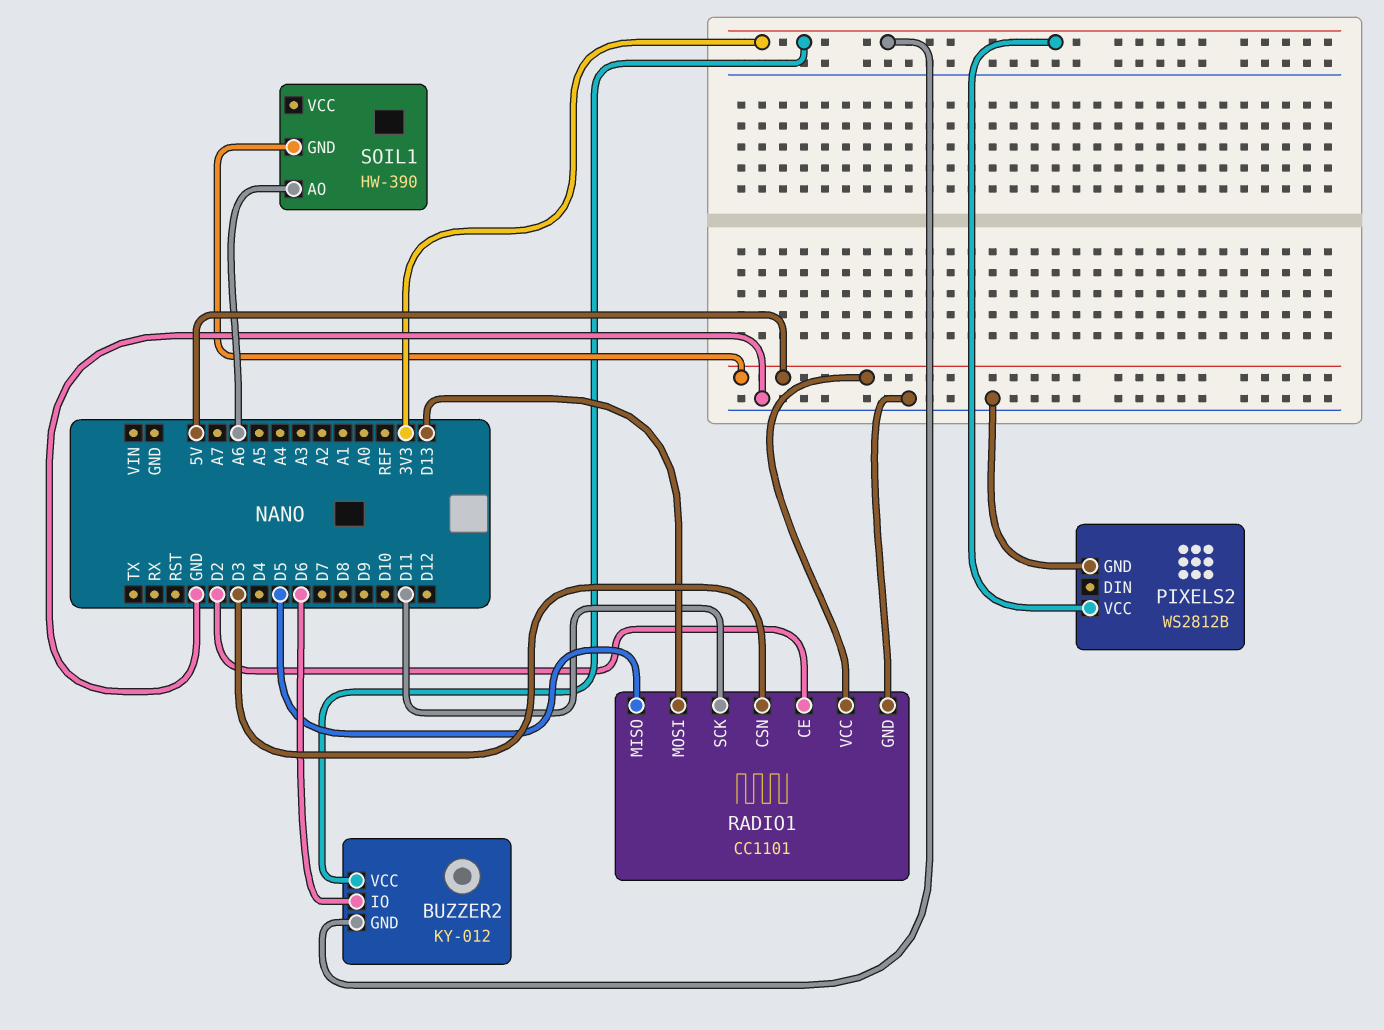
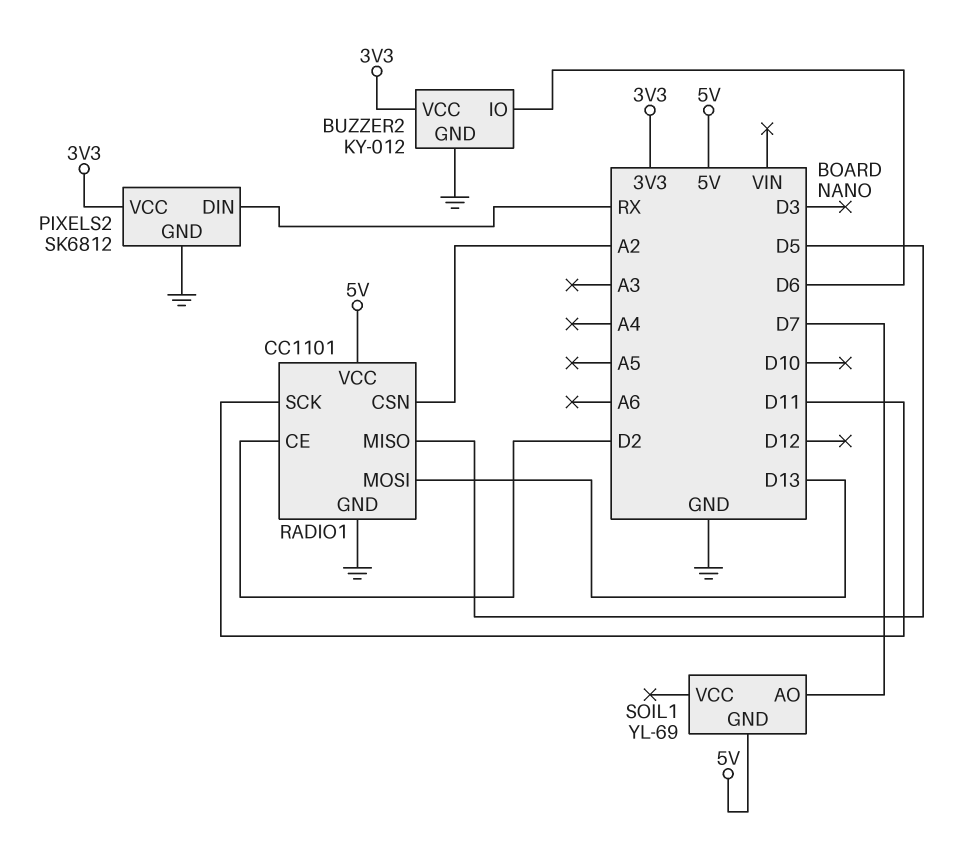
BUZZER2 pin GND: 3V3 -> GND
PIXELS2: WS2812B -> SK6812
PIXELS2 pin DIN: none -> RX
RADIO1 pin CSN: D3 -> A2
SOIL1: HW-390 -> YL-69
SOIL1 pin AO: A6 -> D7

